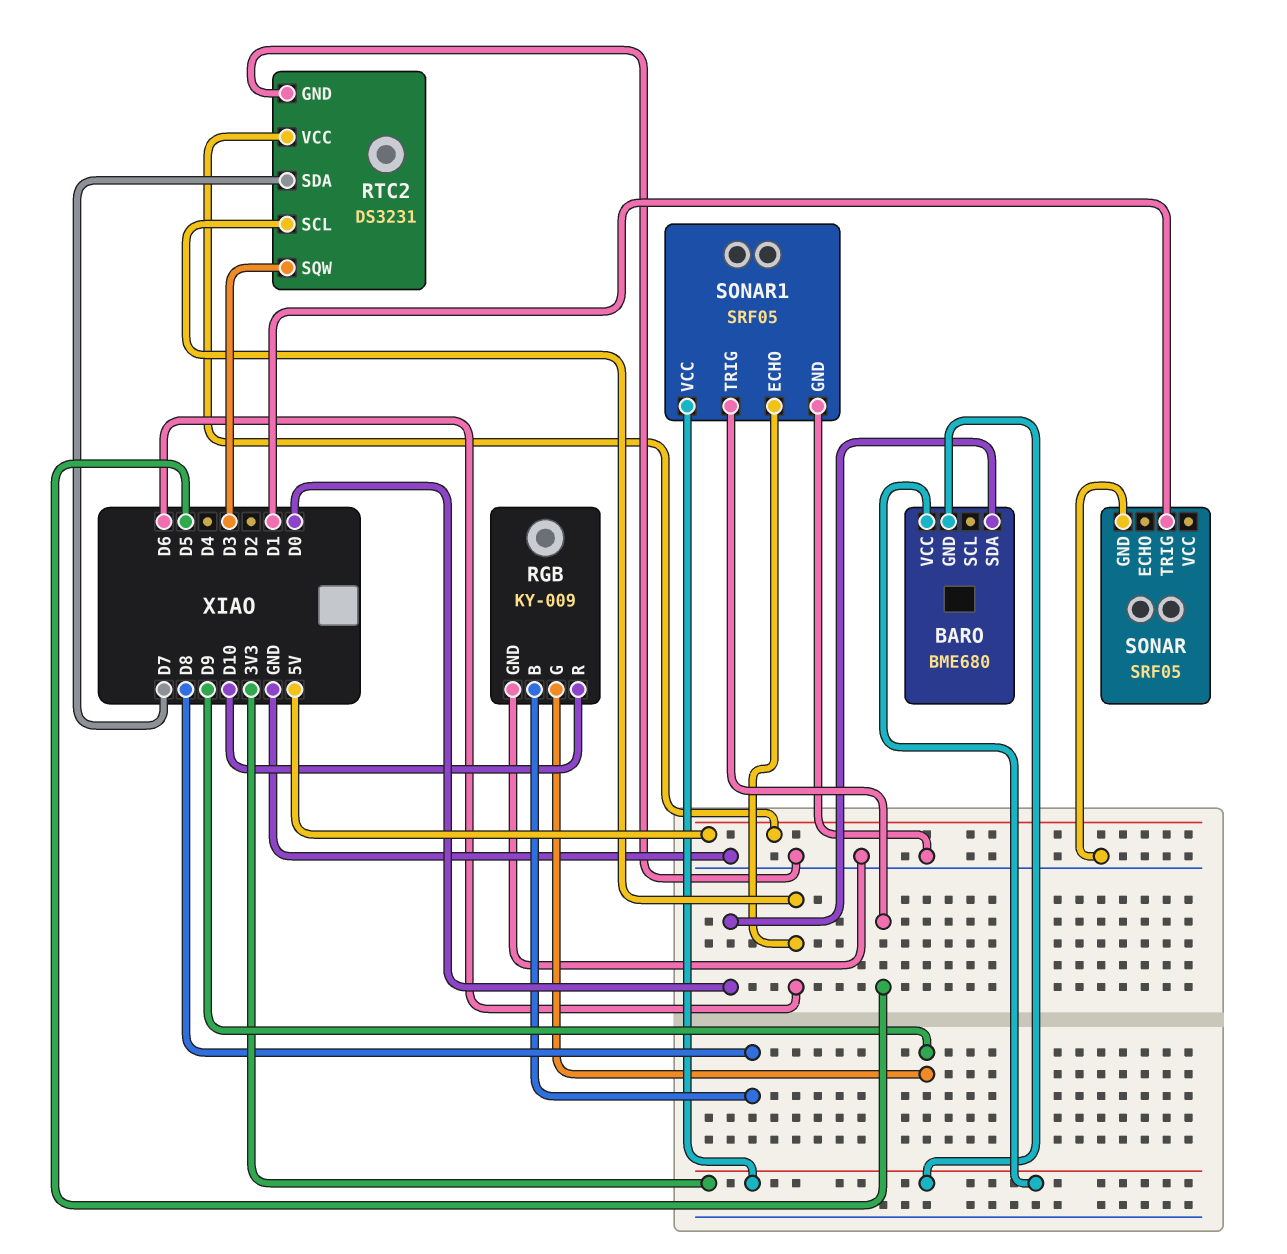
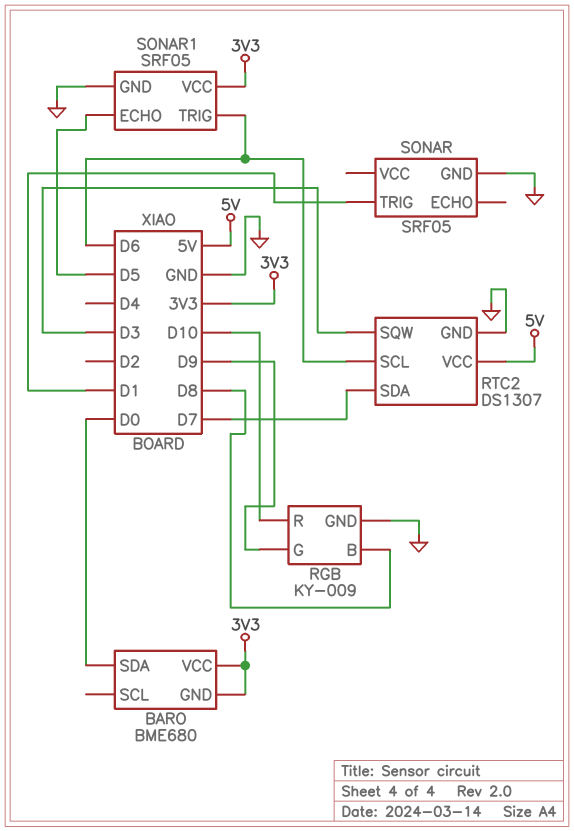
RTC2: DS3231 -> DS1307
SONAR1 pin ECHO: D6 -> D5
SONAR1 pin TRIG: D5 -> D6

